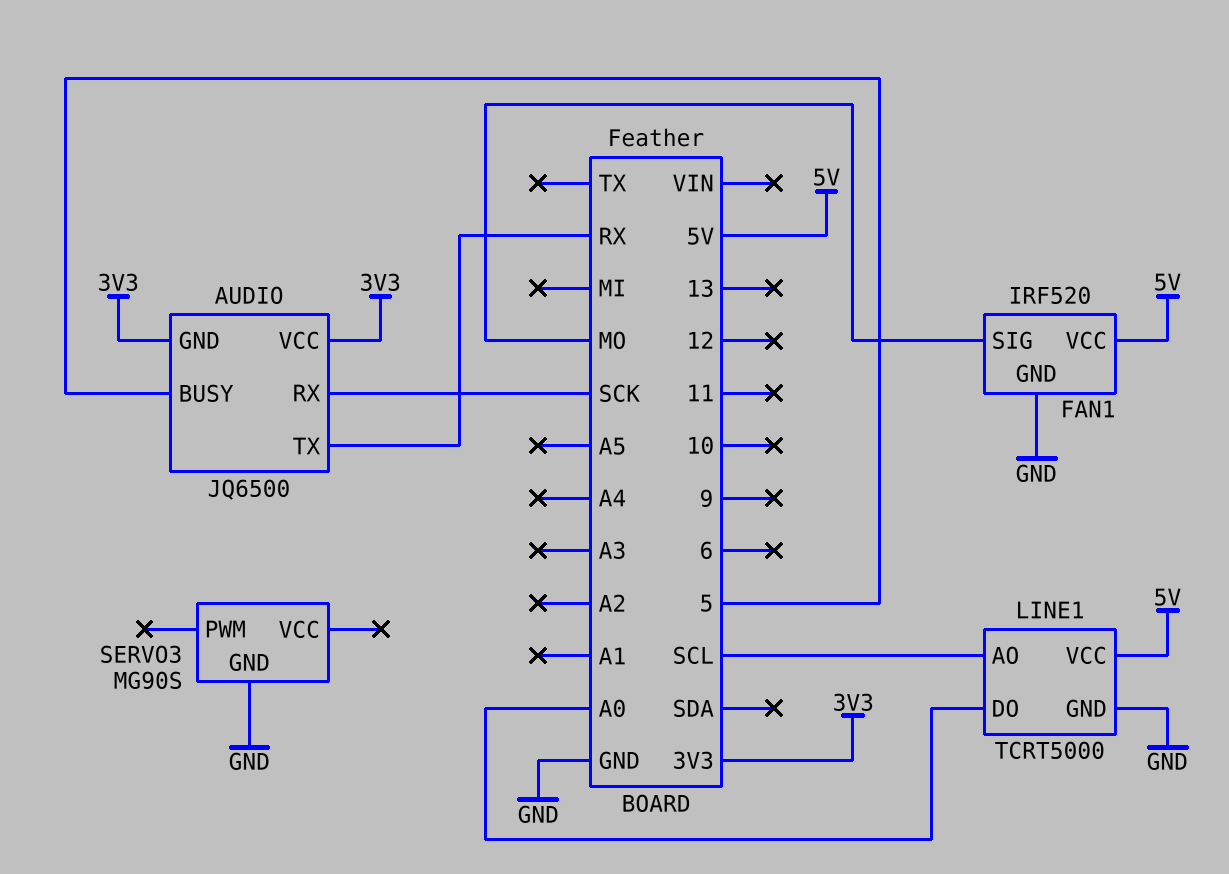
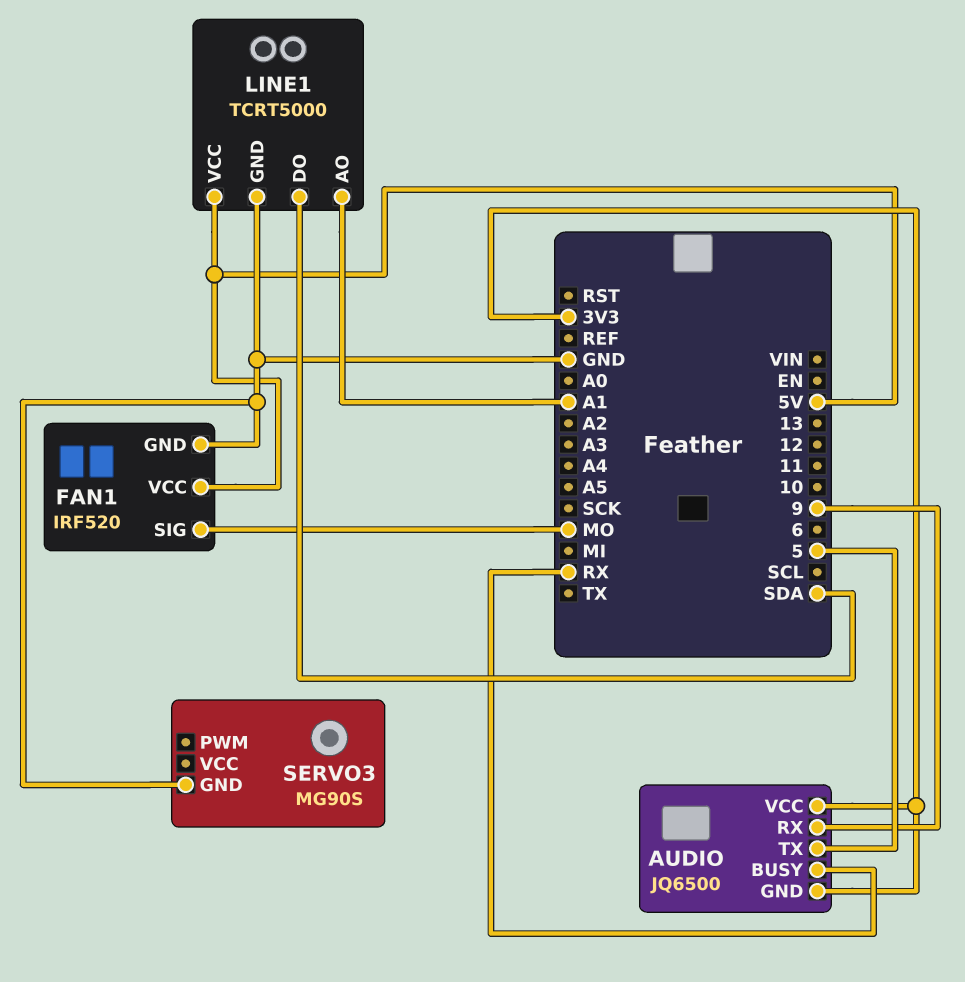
AUDIO pin BUSY: 5 -> RX
AUDIO pin RX: SCK -> 9
AUDIO pin TX: RX -> 5
LINE1 pin AO: SCL -> A1
LINE1 pin DO: A0 -> SDA

